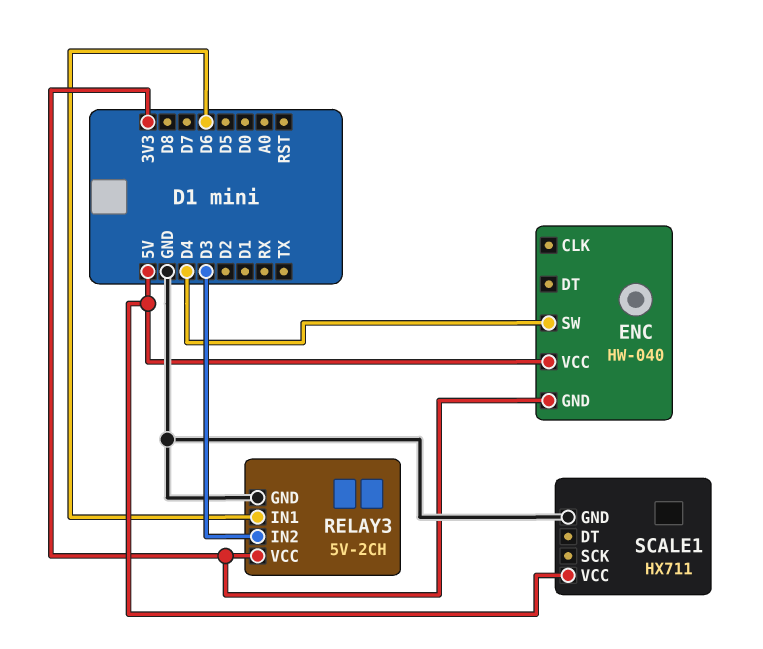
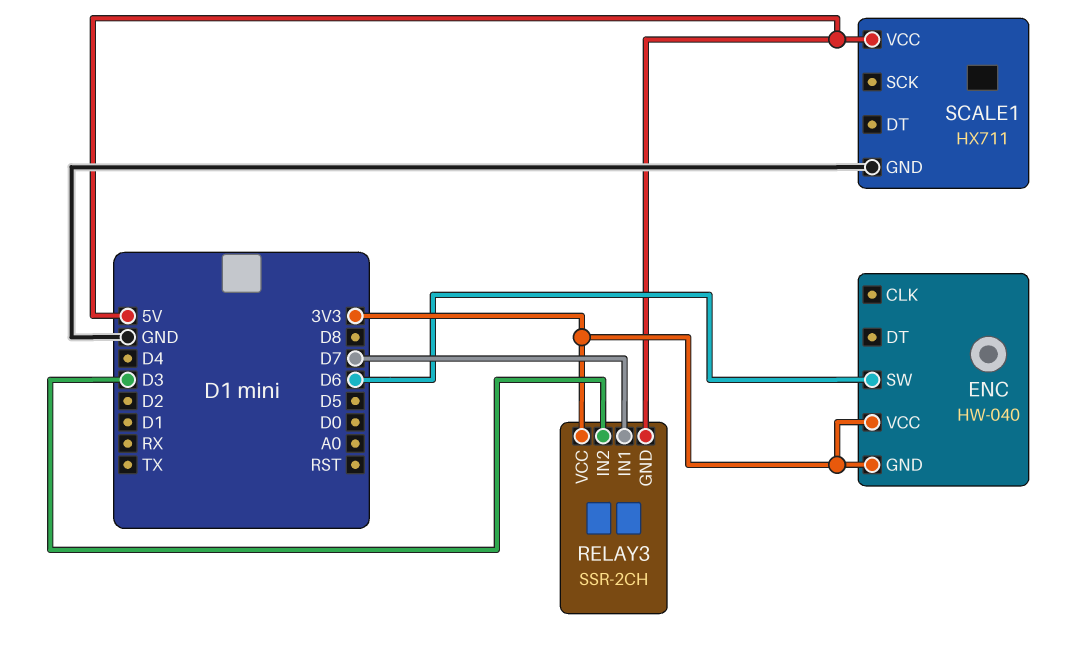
ENC pin SW: D4 -> D6
ENC pin VCC: 5V -> 3V3
RELAY3: 5V-2CH -> SSR-2CH
RELAY3 pin GND: GND -> 5V
RELAY3 pin IN1: D6 -> D7

